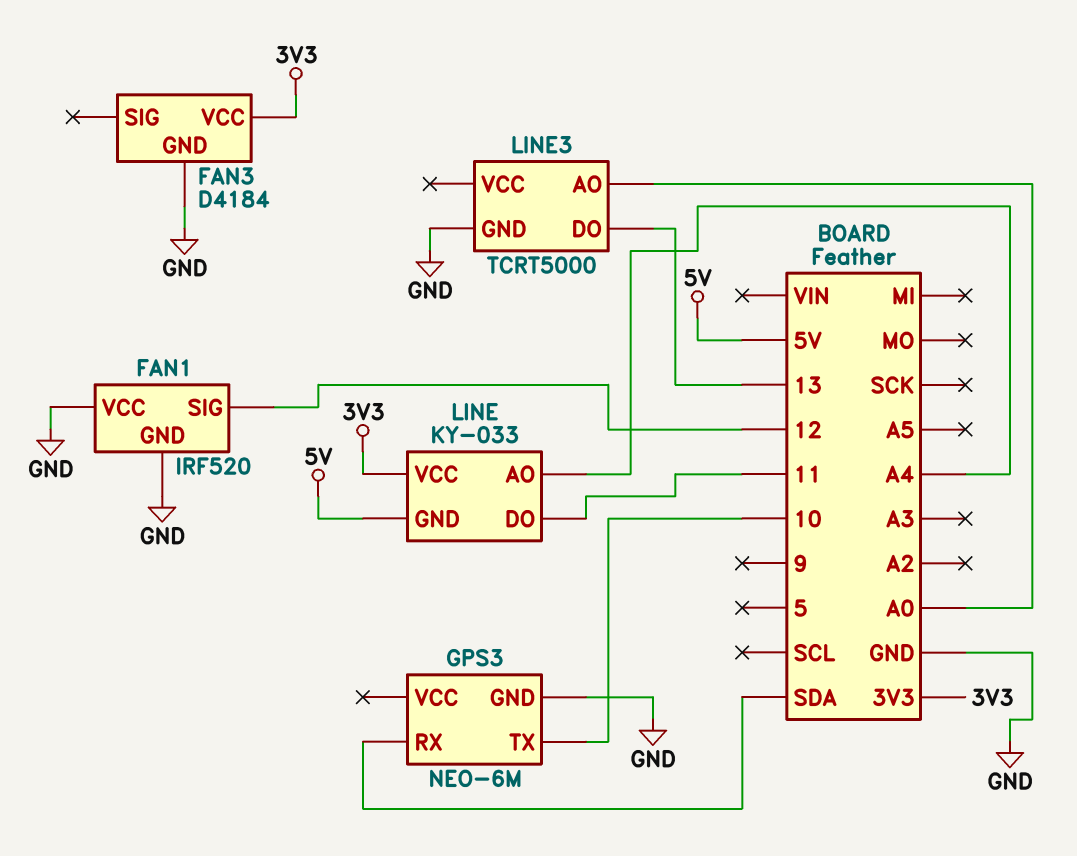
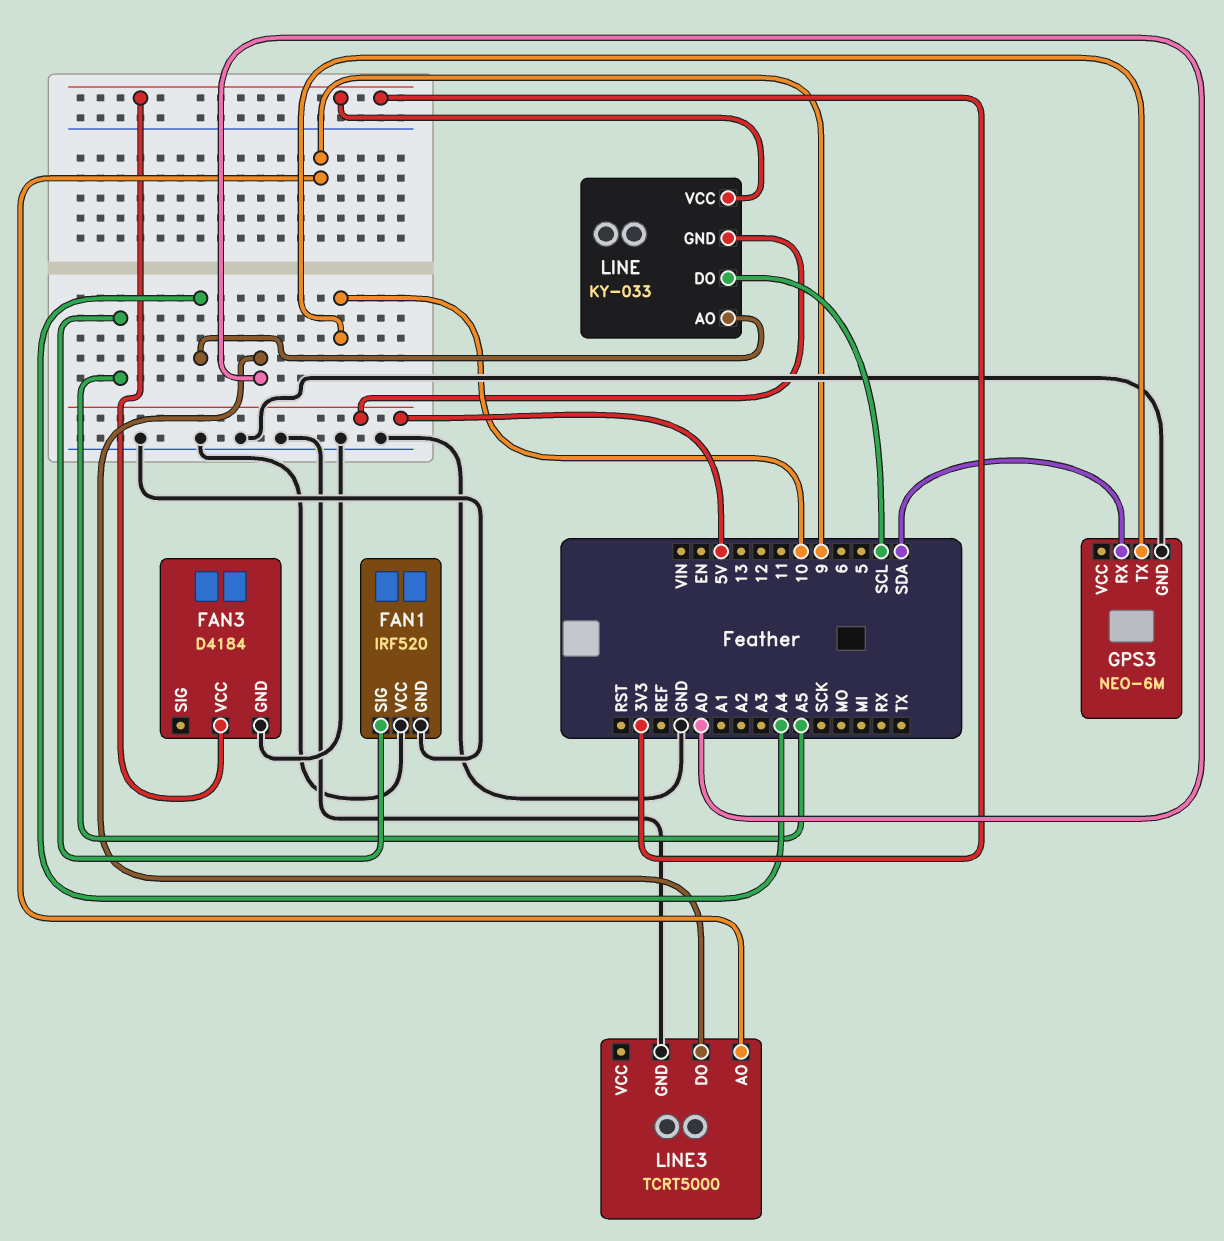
FAN1 pin SIG: 12 -> A5
LINE pin DO: 11 -> SCL
LINE3 pin AO: A0 -> 9
LINE3 pin DO: 13 -> A0

